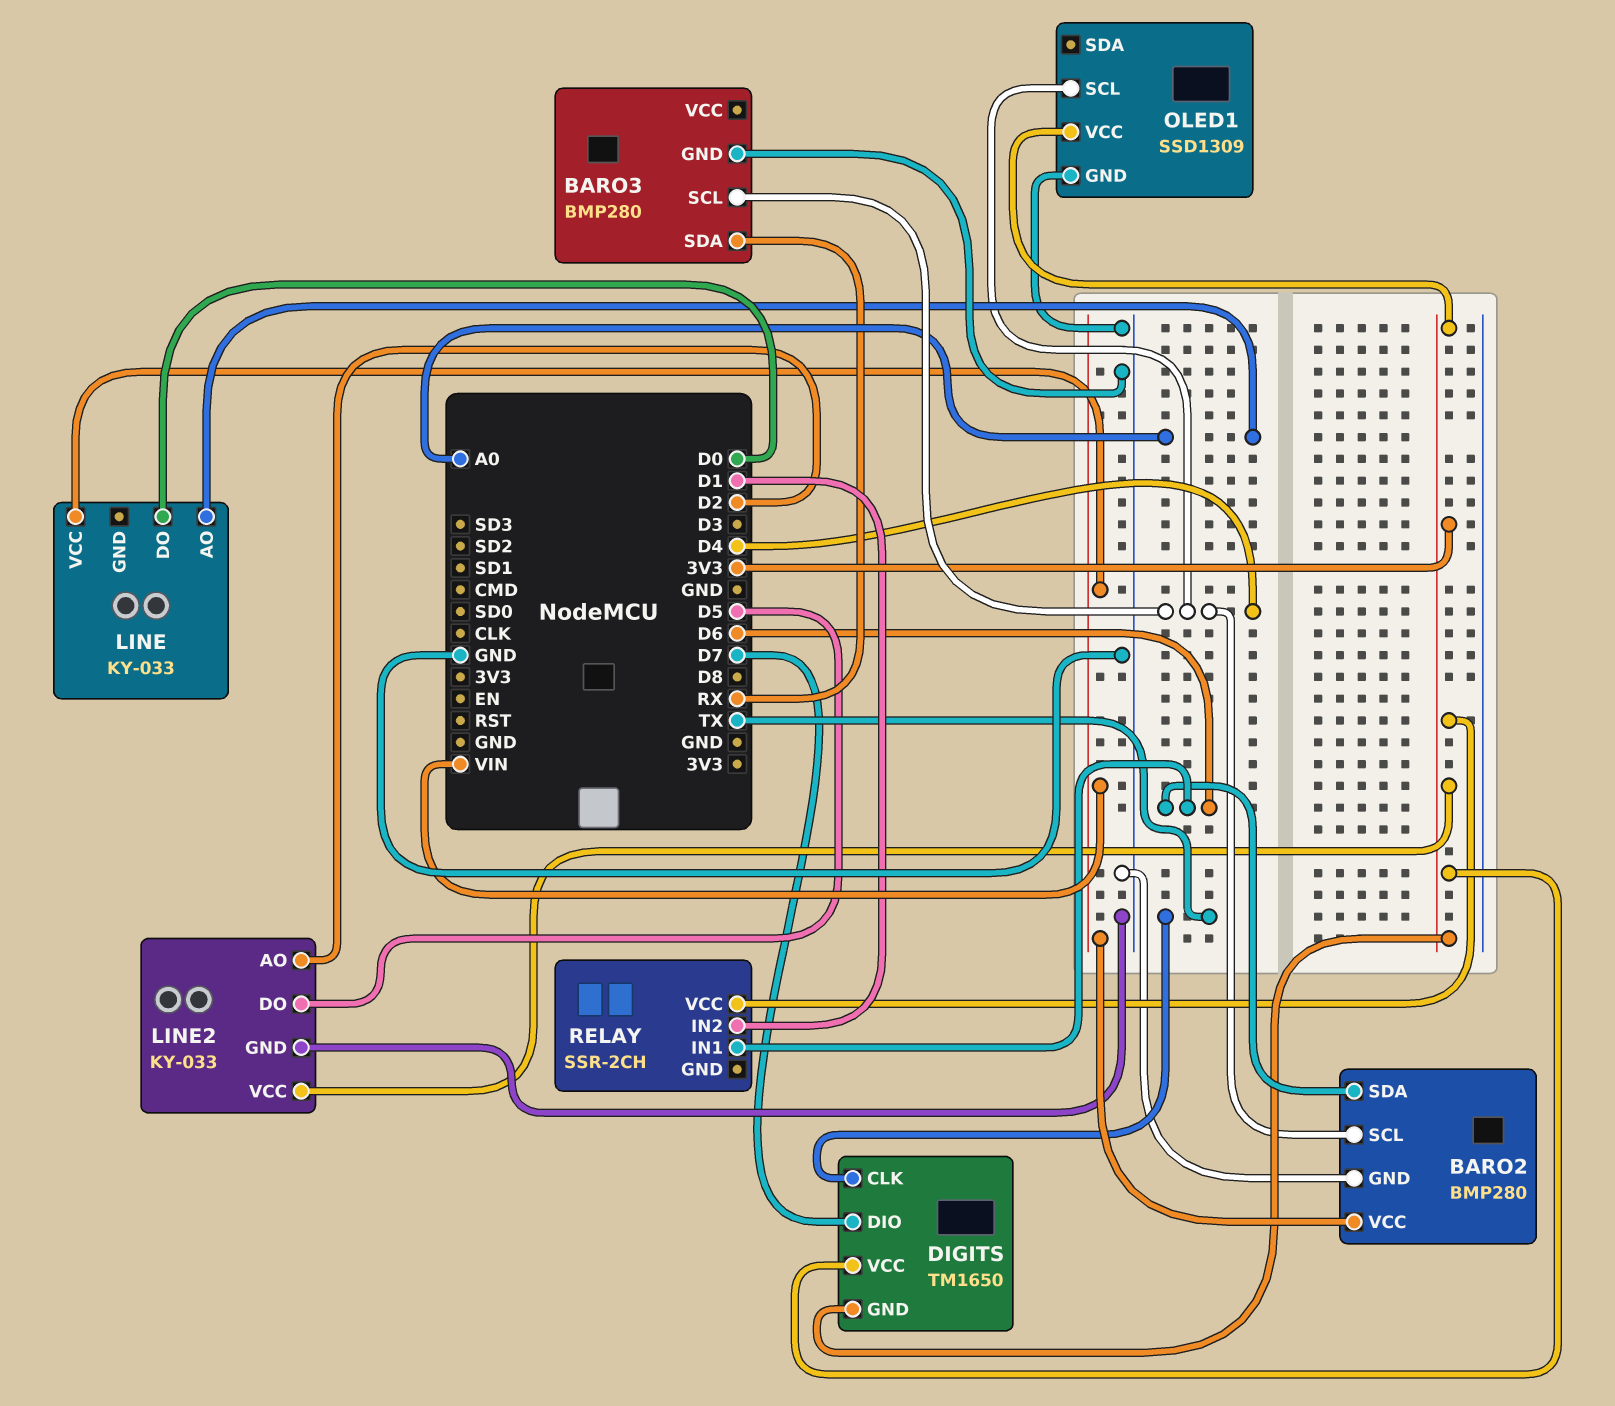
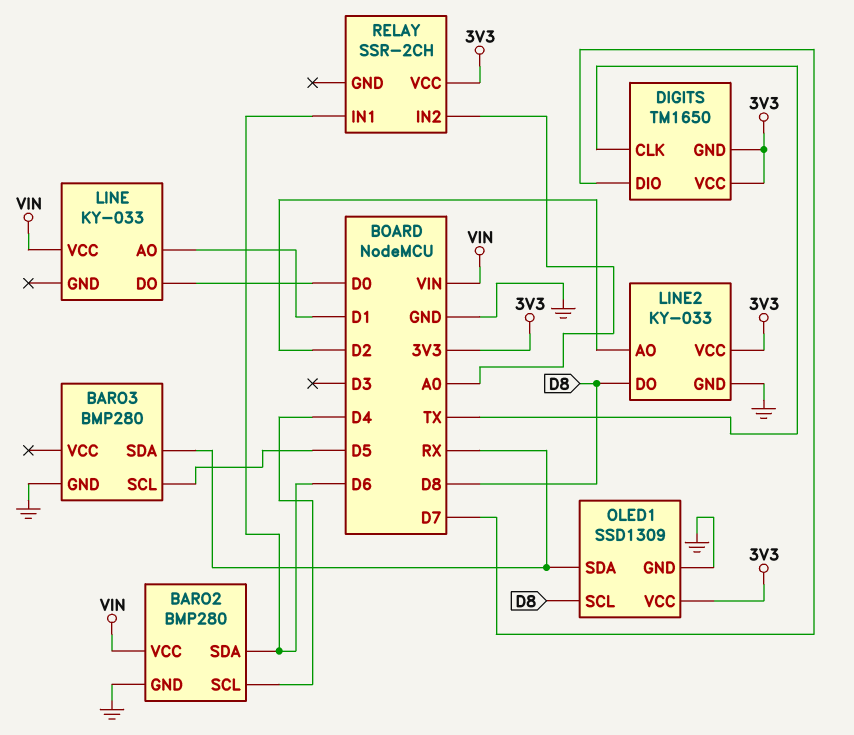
BARO3 pin SCL: D4 -> D5
LINE pin AO: A0 -> D1
LINE2 pin DO: D5 -> D8
OLED1 pin SCL: D4 -> D8
OLED1 pin SDA: none -> RX
RELAY pin IN2: D1 -> A0

